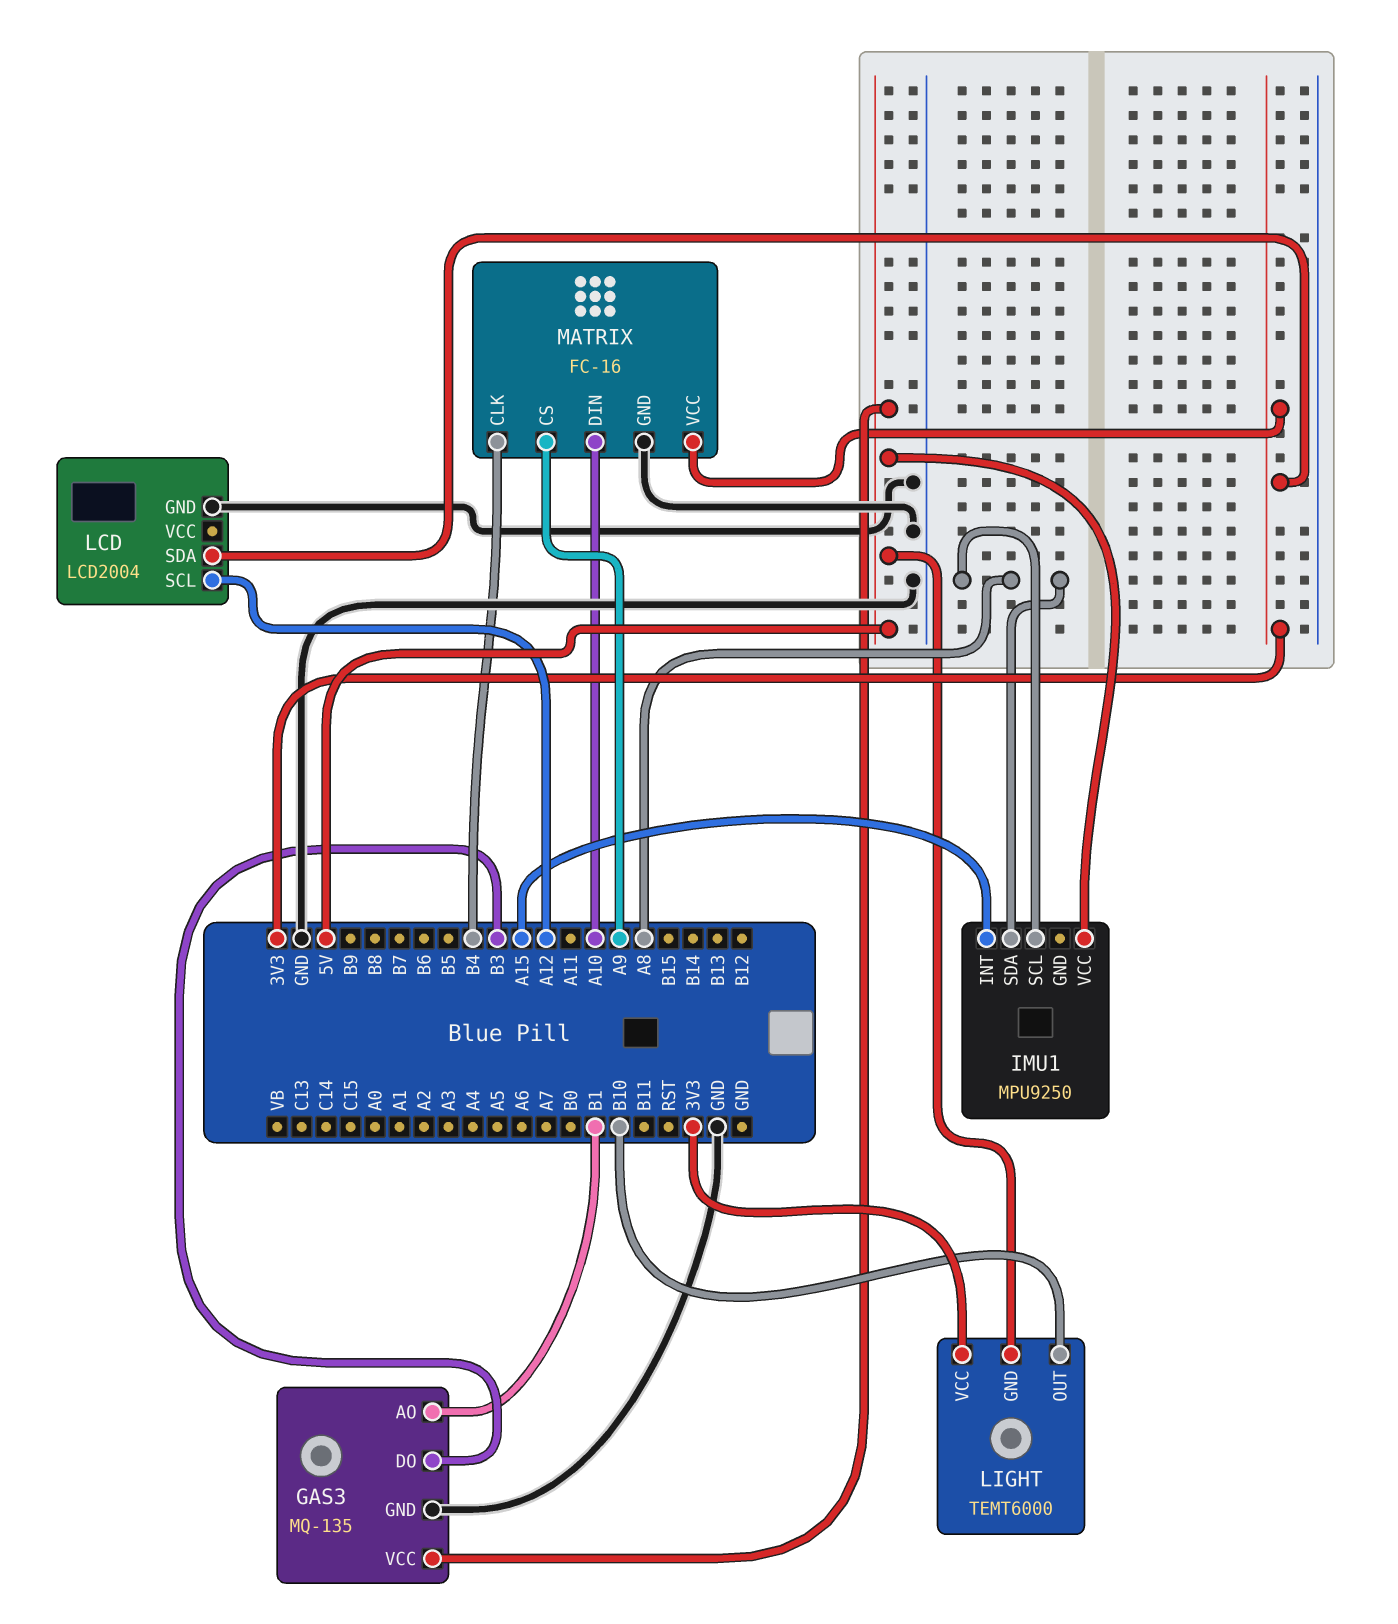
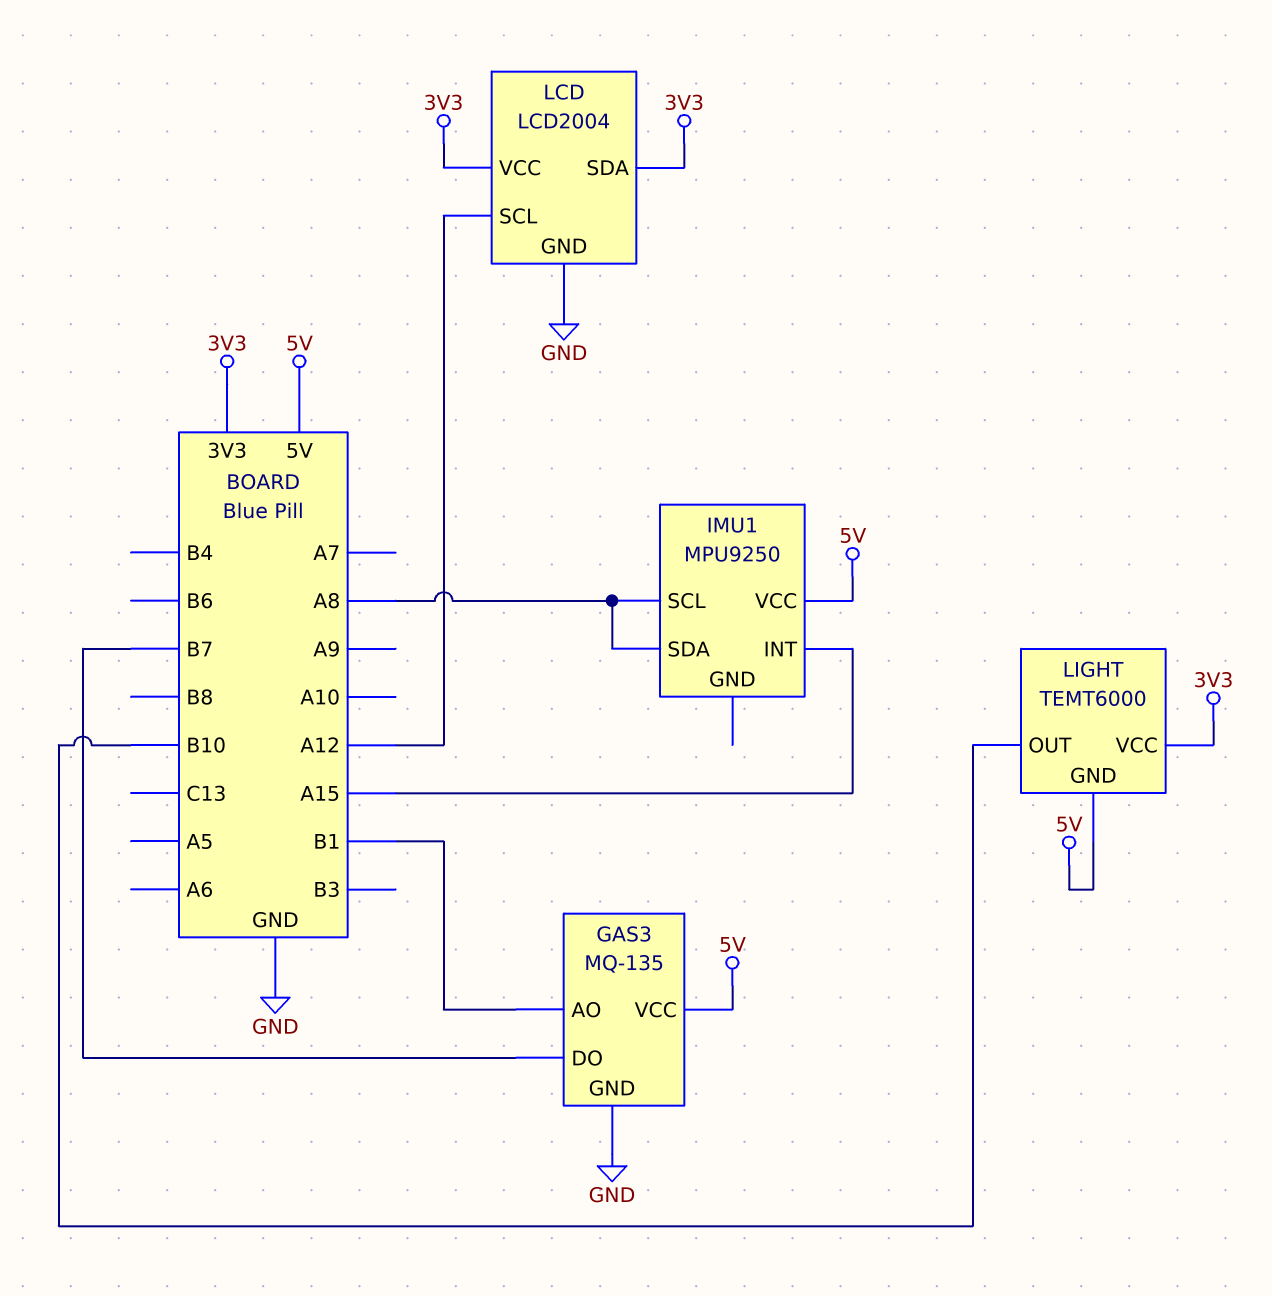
GAS3 pin DO: B3 -> B7
LCD pin VCC: none -> 3V3
MATRIX: FC-16 -> none
MATRIX pin CLK: B4 -> none
MATRIX pin CS: A9 -> none
MATRIX pin DIN: A10 -> none
MATRIX pin GND: GND -> none
MATRIX pin VCC: 3V3 -> none

